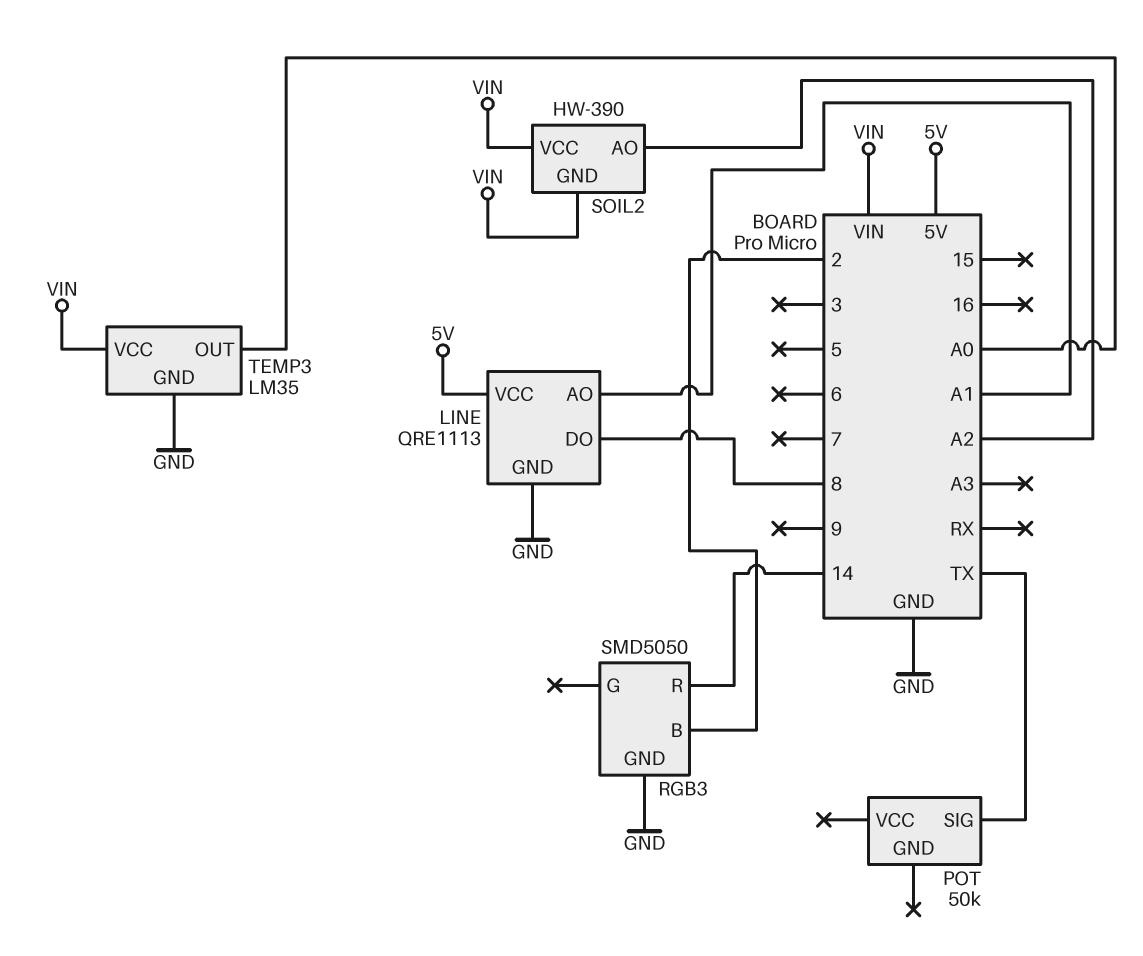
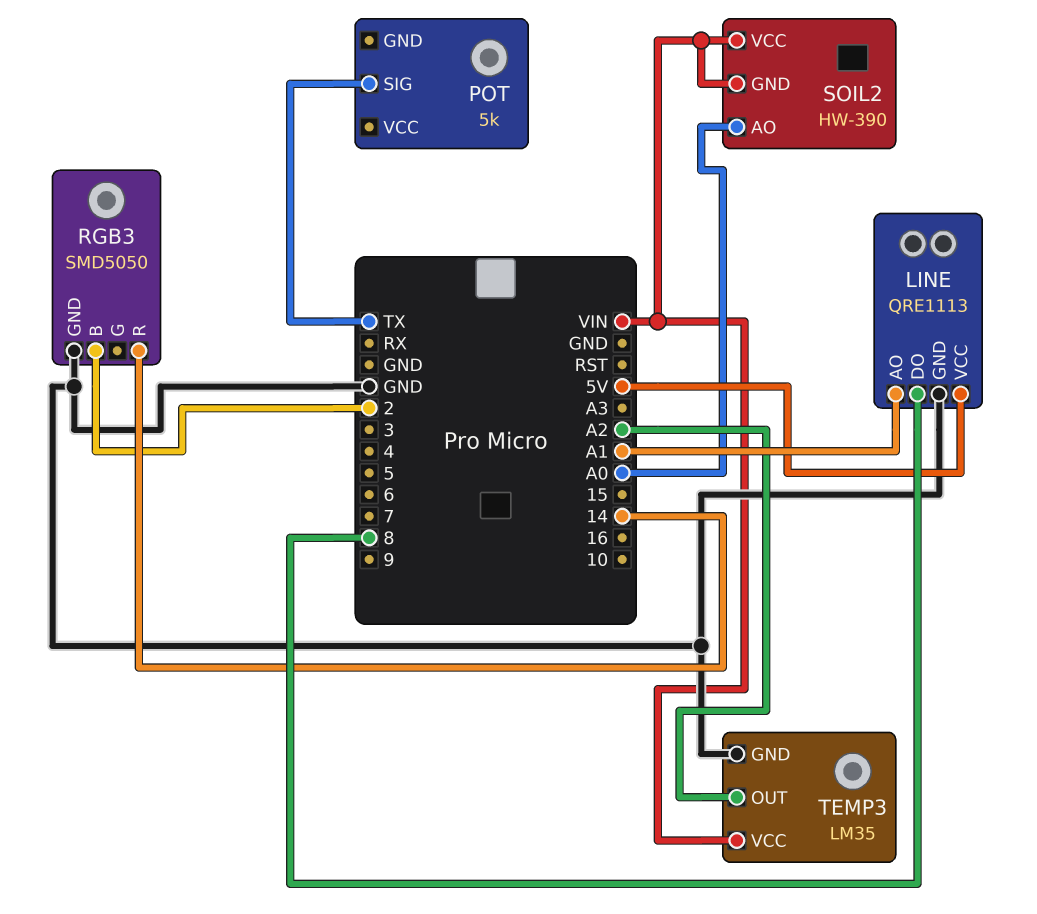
POT: 50k -> 5k
SOIL2 pin AO: A2 -> A0
TEMP3 pin OUT: A0 -> A2

